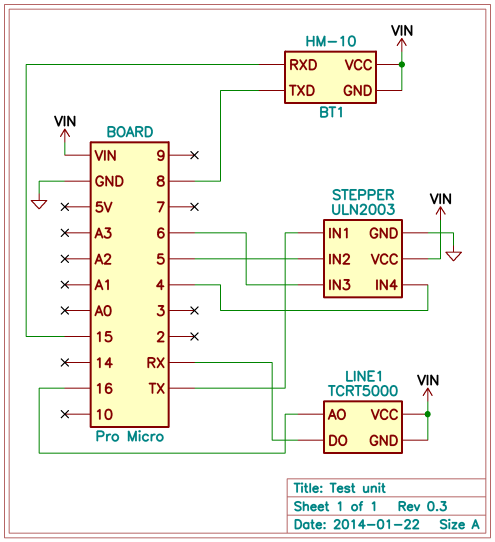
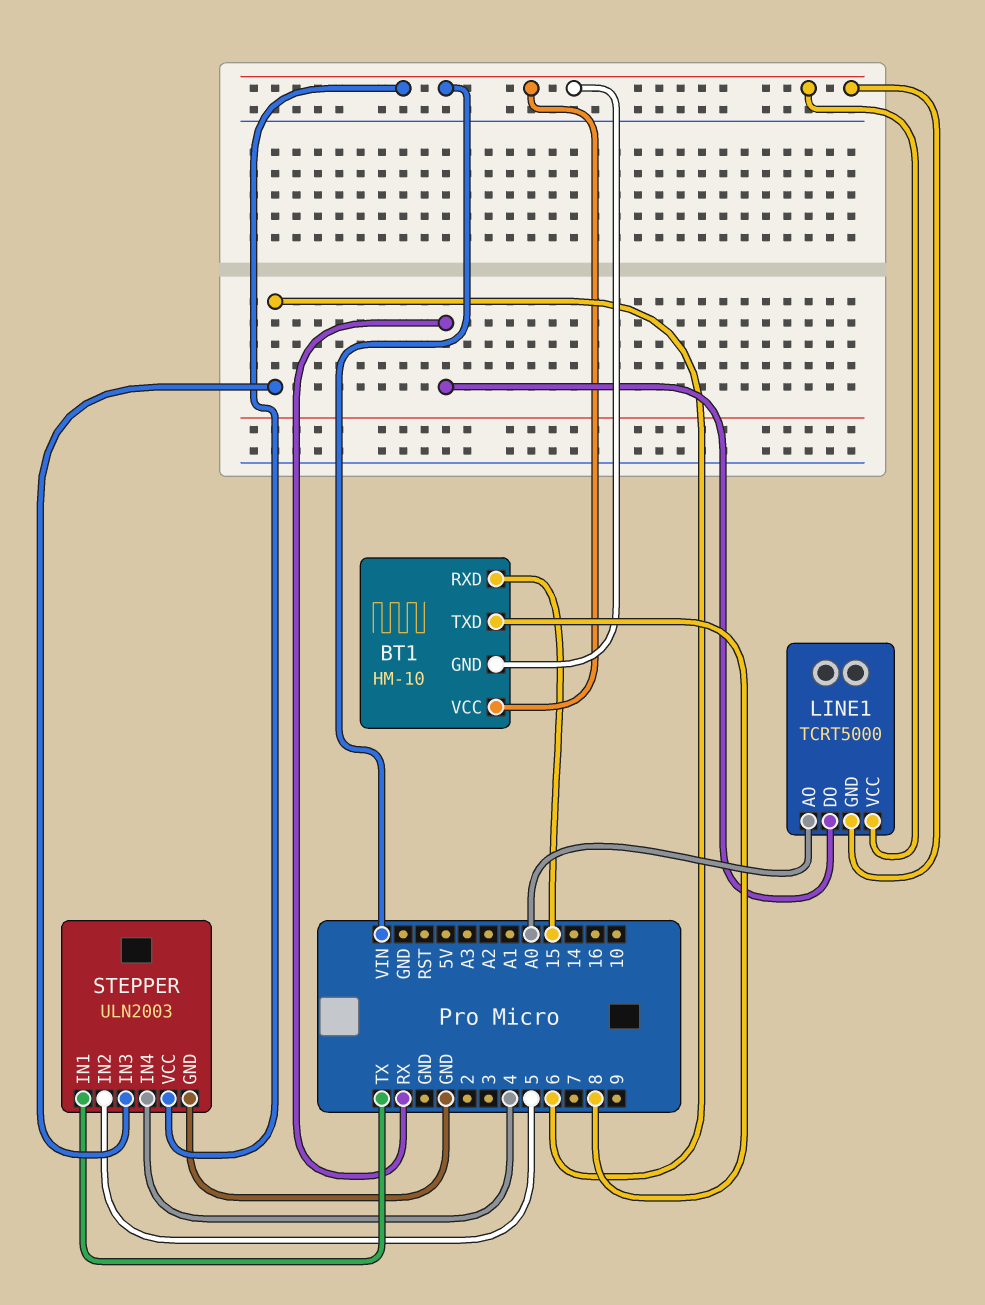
LINE1 pin AO: 16 -> A0

